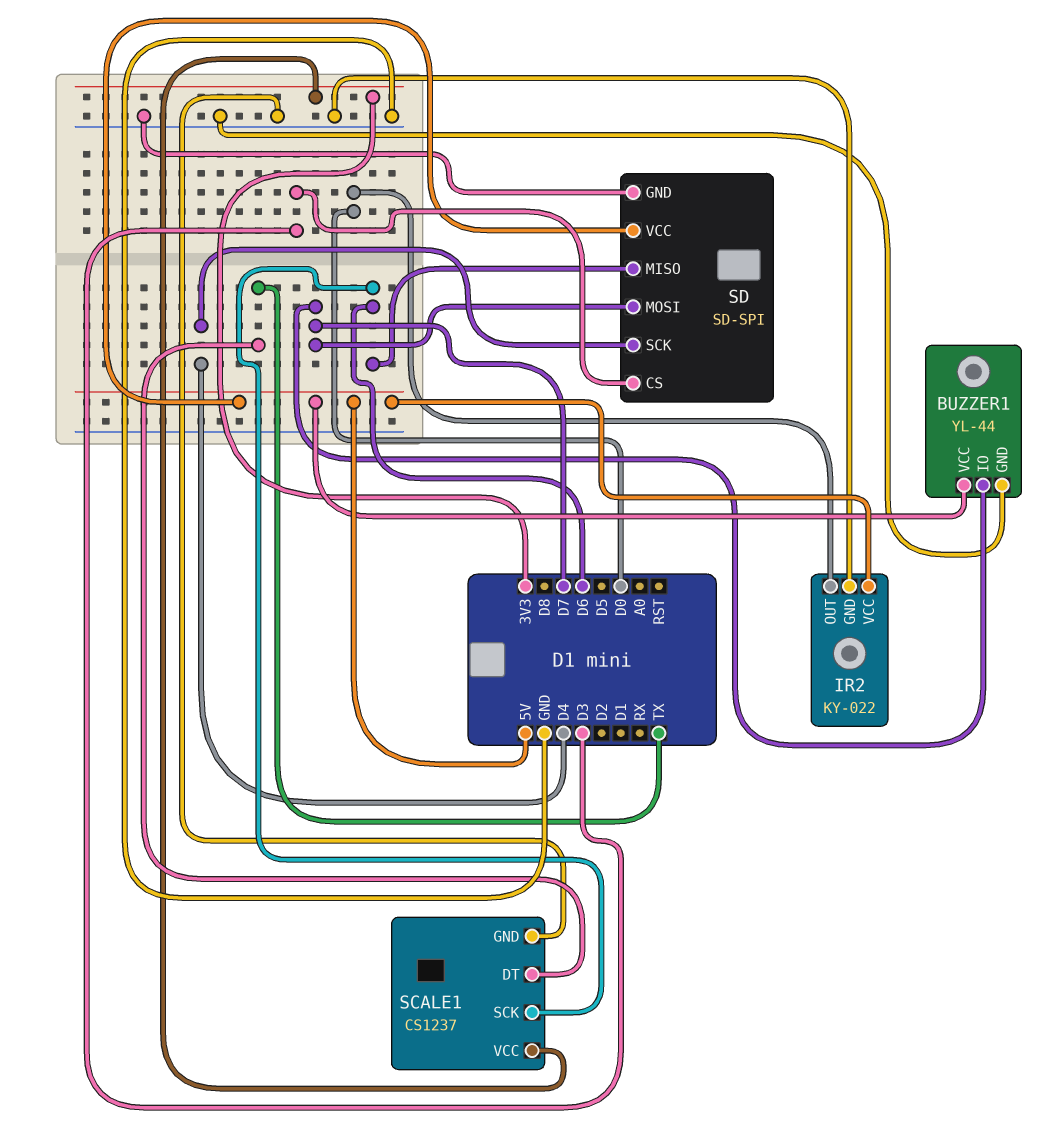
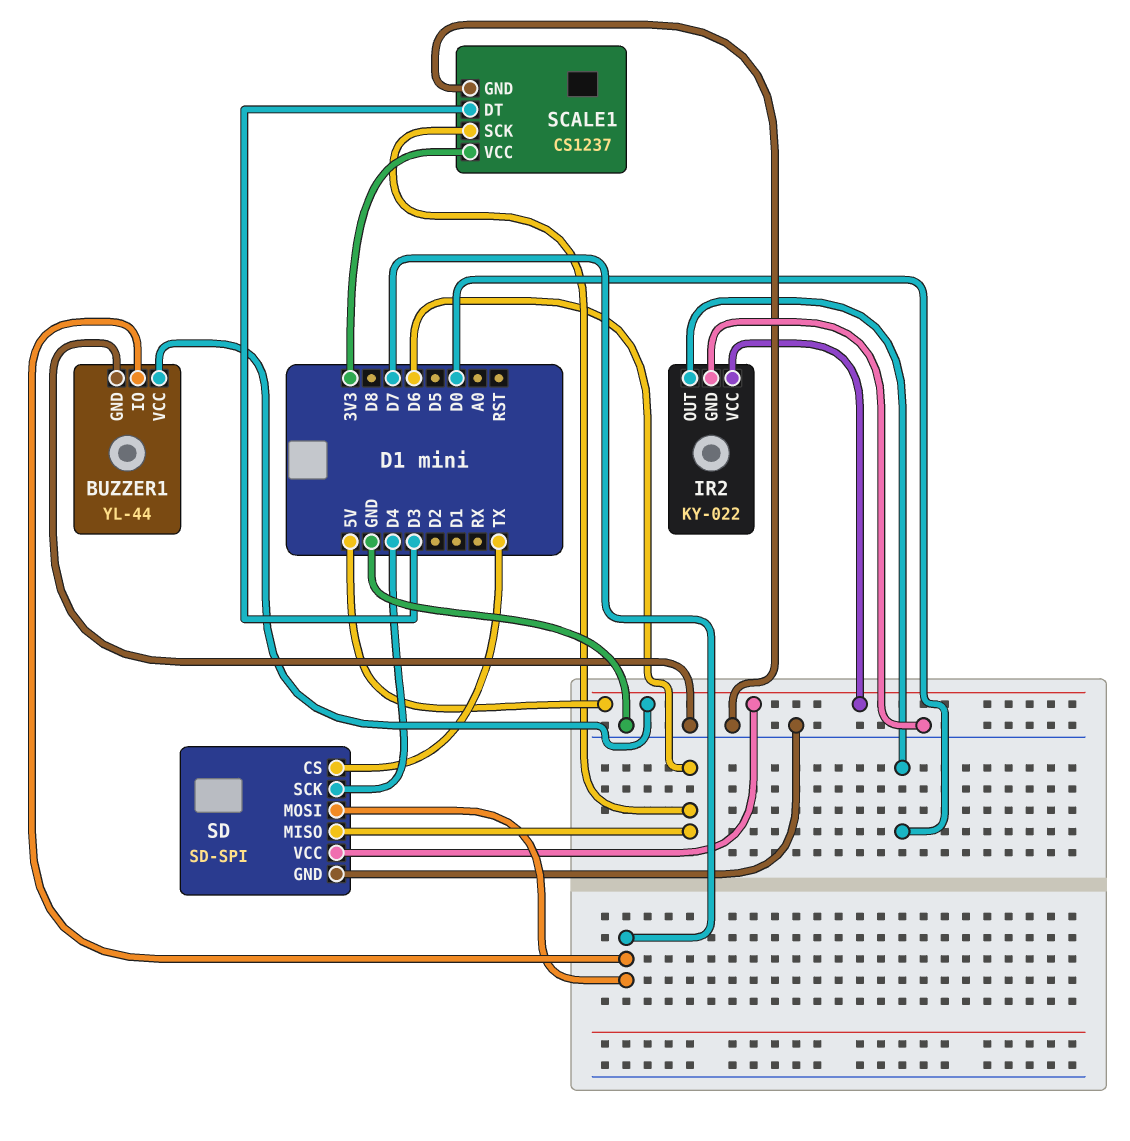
SCALE1 pin DT: TX -> D3
SD pin CS: D3 -> TX

